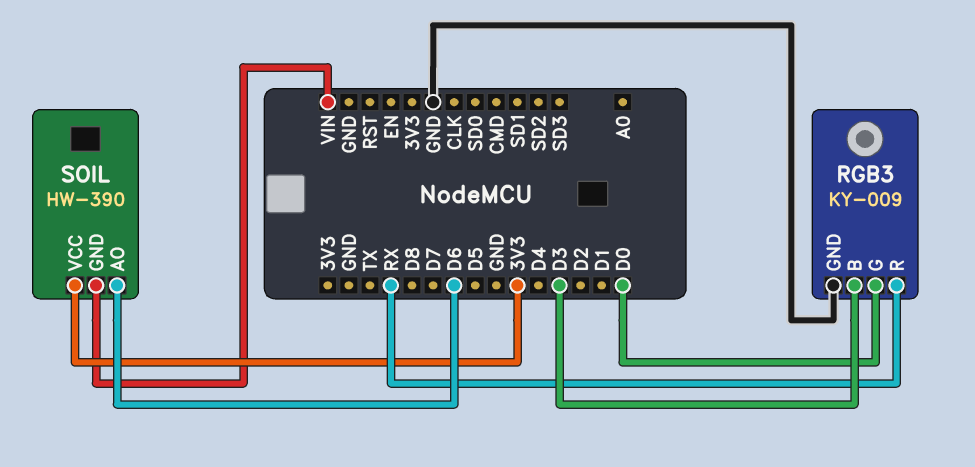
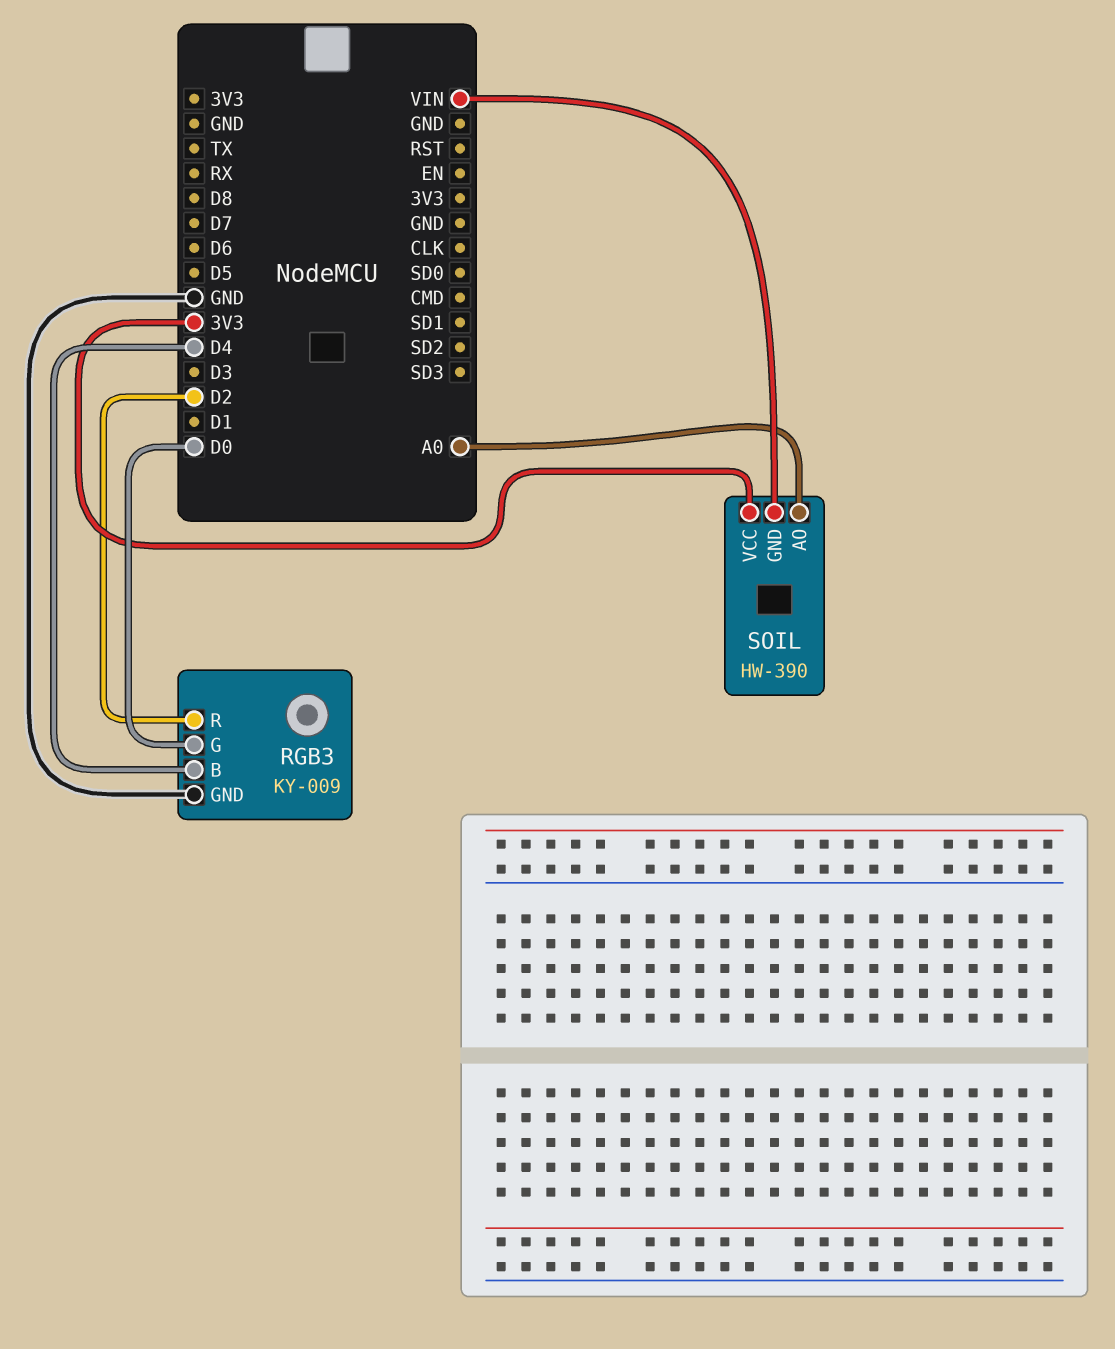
RGB3 pin B: D3 -> D4
RGB3 pin R: RX -> D2
SOIL pin AO: D6 -> A0

